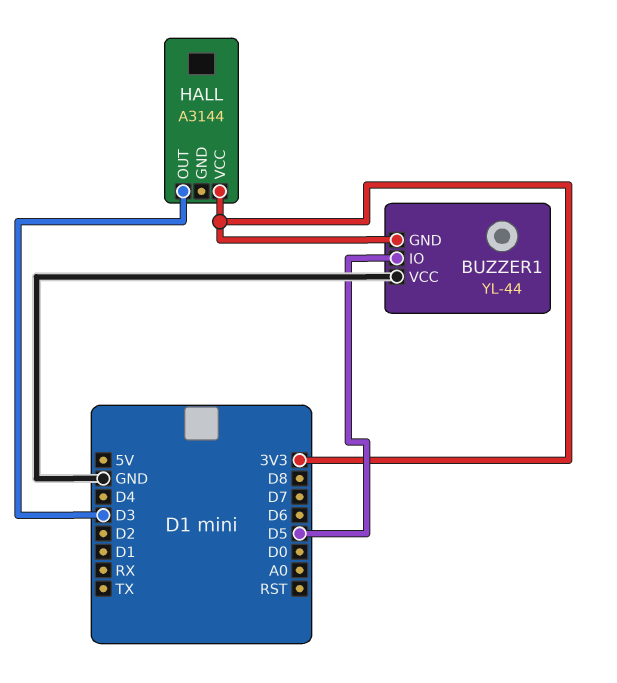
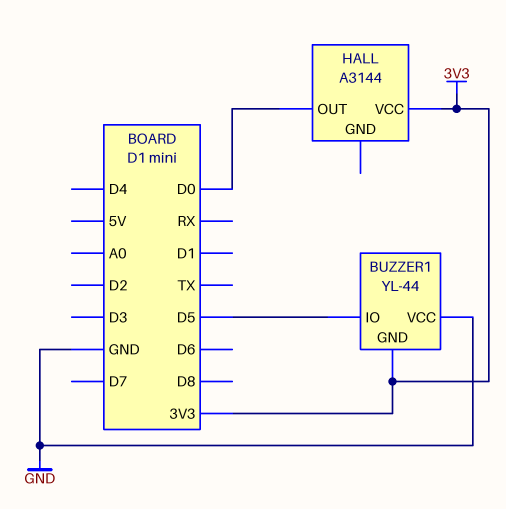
HALL pin OUT: D3 -> D0

